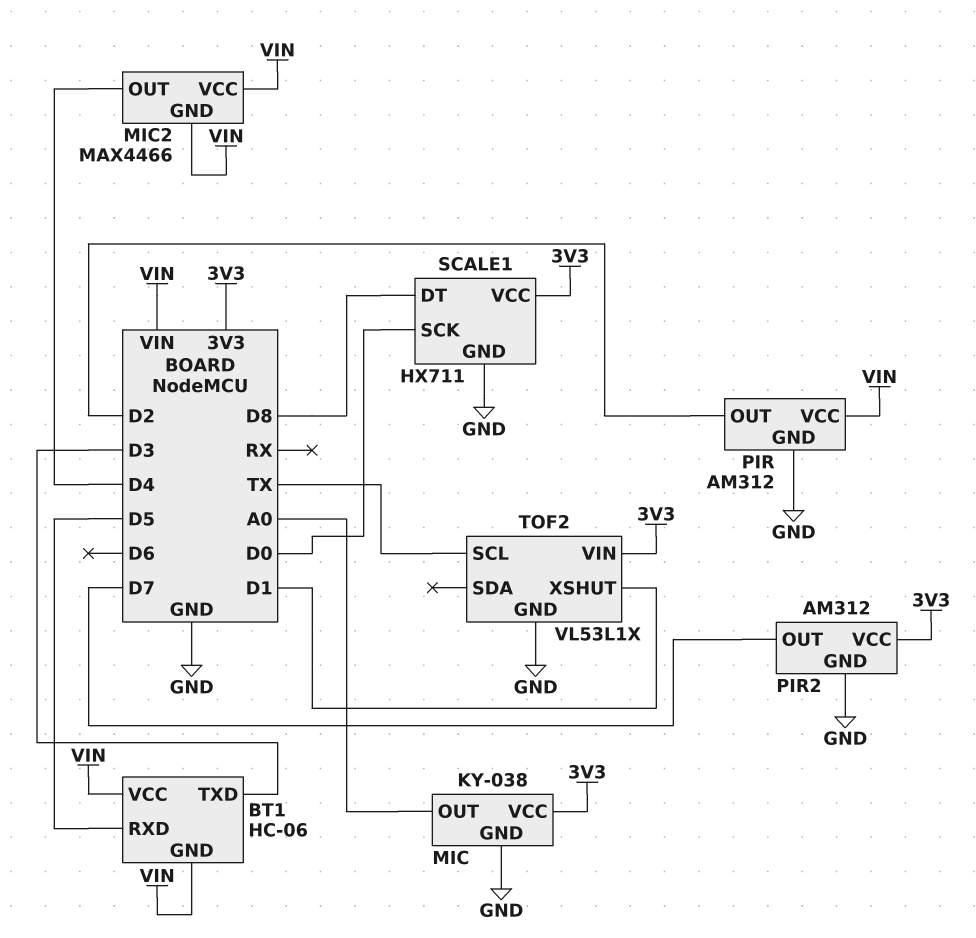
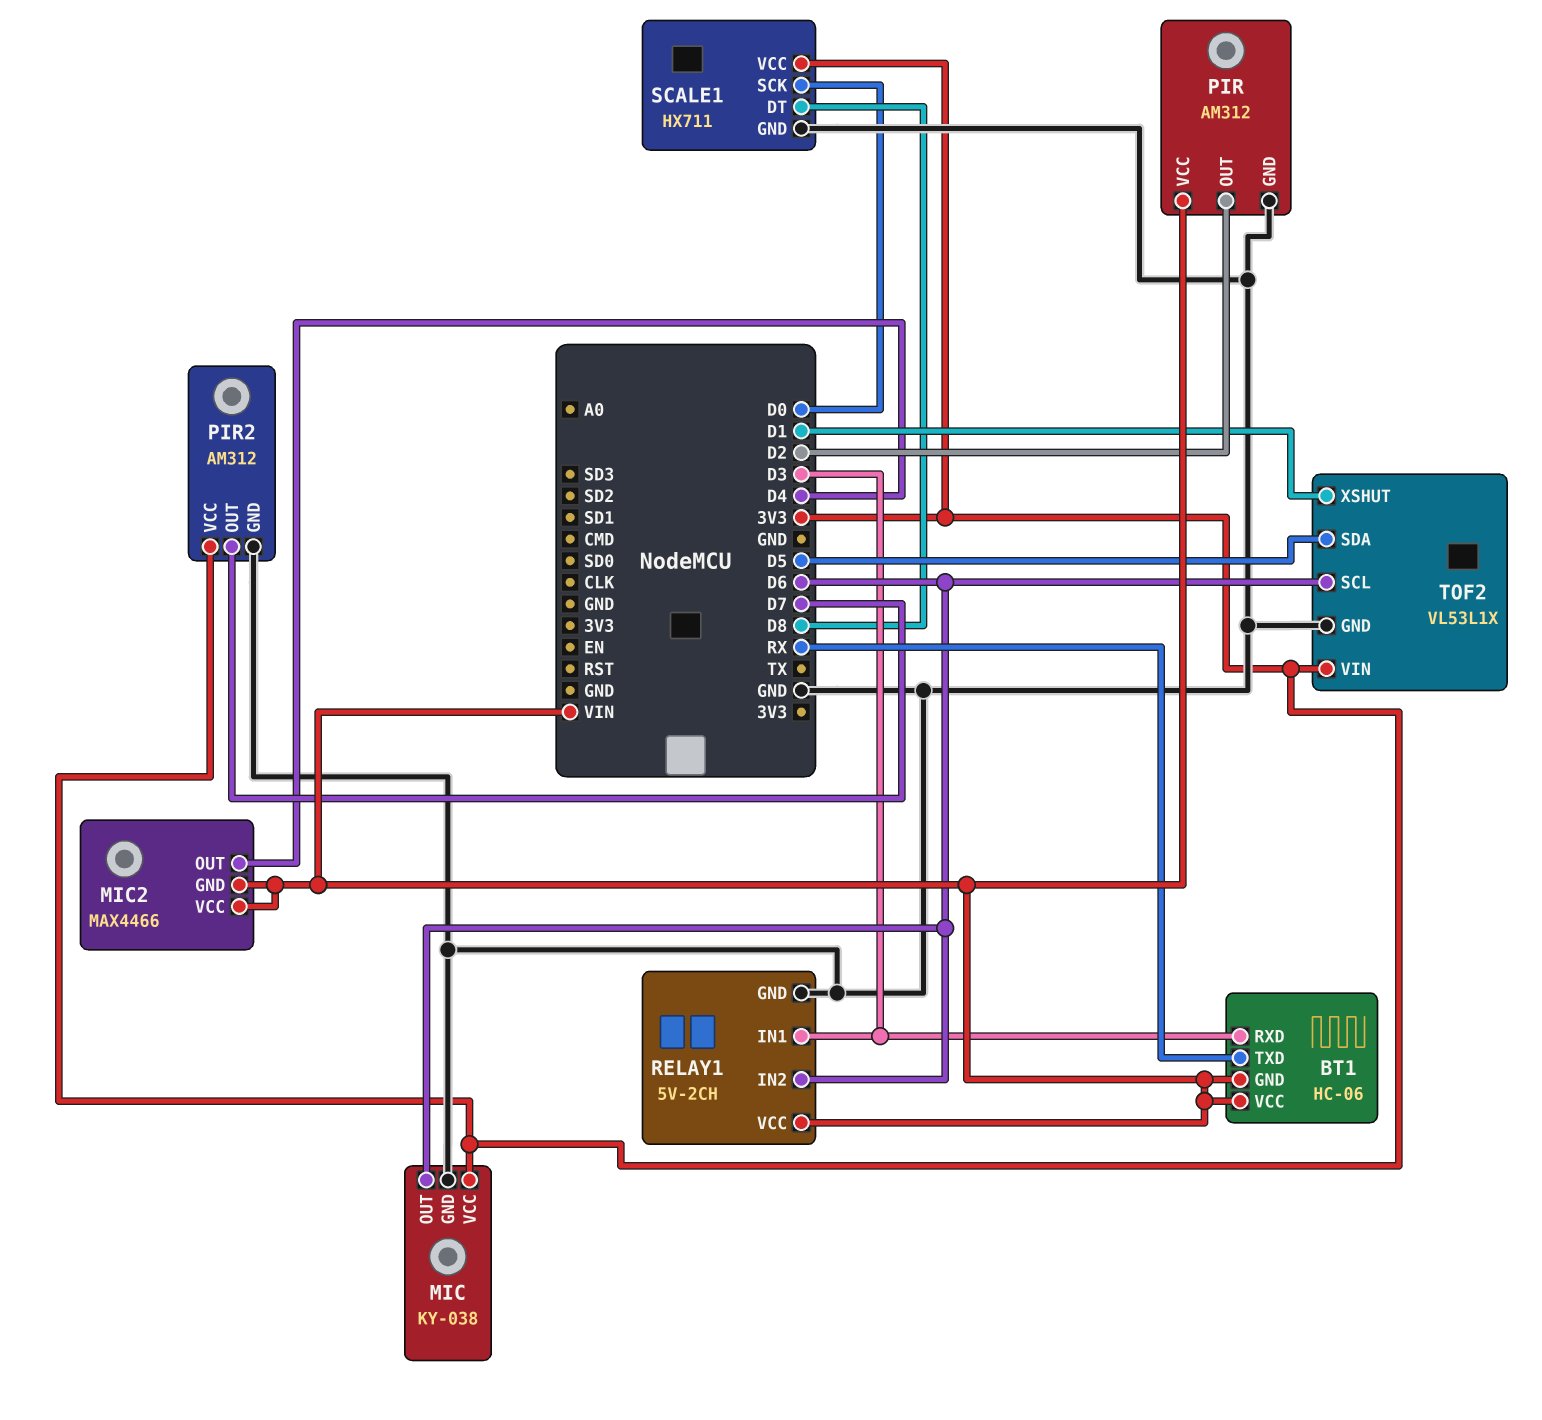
BT1 pin RXD: D5 -> D3
BT1 pin TXD: D3 -> RX
MIC pin OUT: A0 -> D6
RELAY1: none -> 5V-2CH
RELAY1 pin GND: none -> GND
RELAY1 pin IN1: none -> D3
RELAY1 pin IN2: none -> D6
RELAY1 pin VCC: none -> VIN
TOF2 pin SCL: TX -> D6
TOF2 pin SDA: none -> D5

